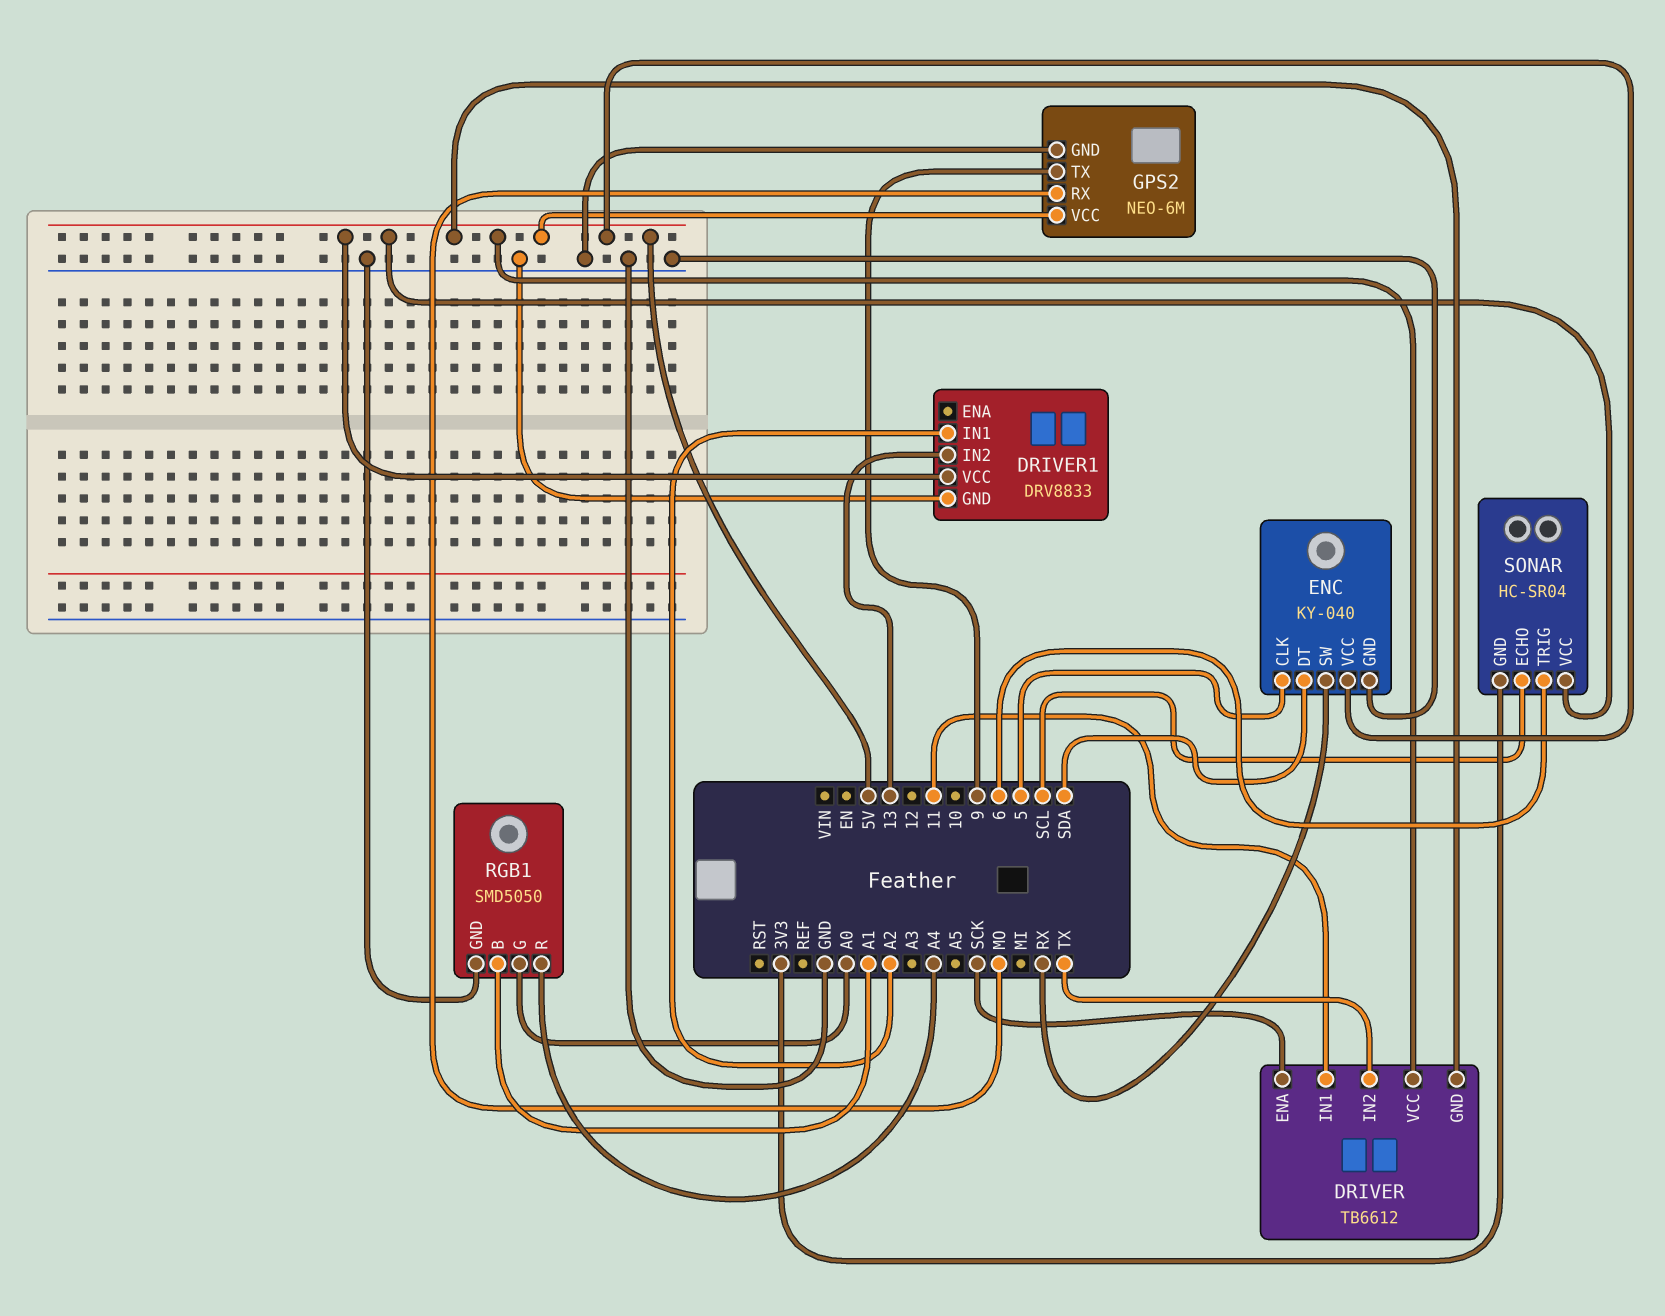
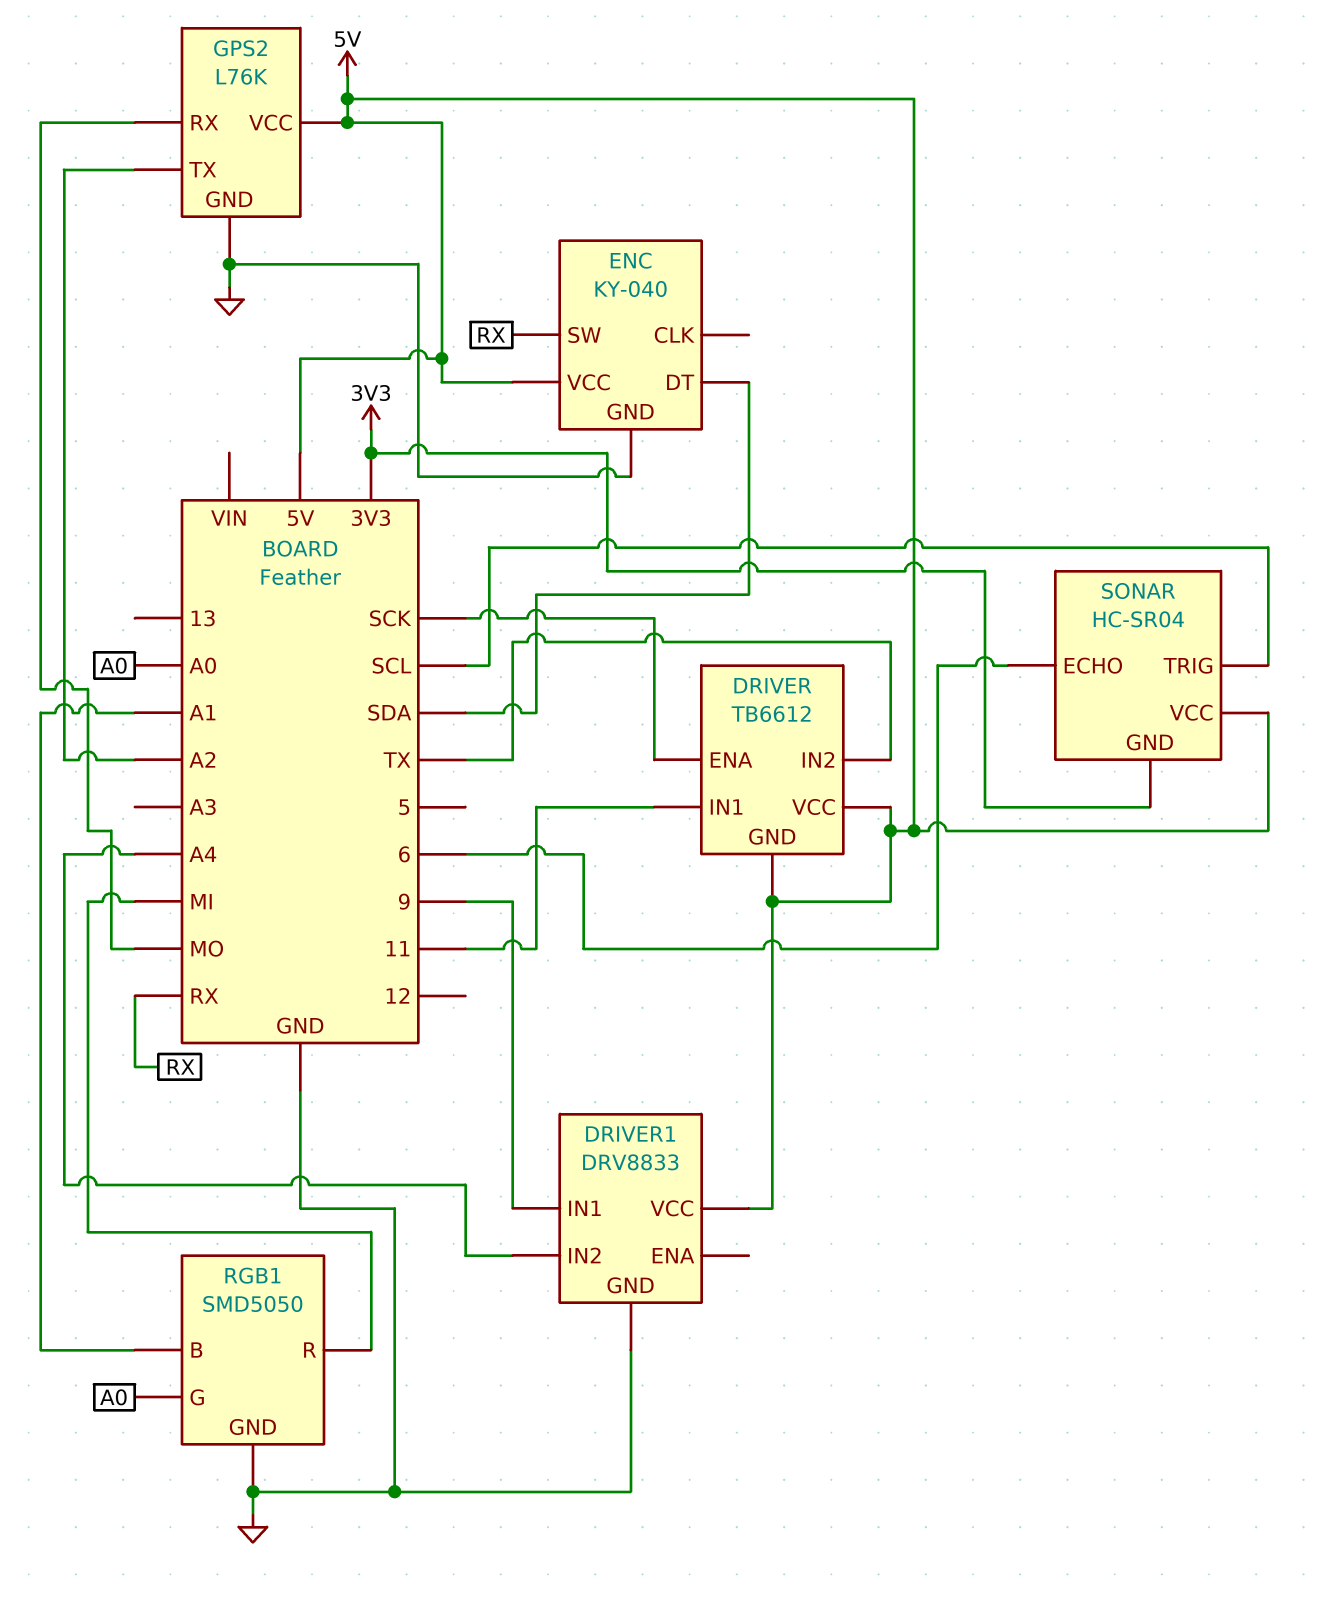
DRIVER1 pin IN1: A2 -> 9
DRIVER1 pin IN2: 13 -> A4
ENC pin CLK: 5 -> none
GPS2: NEO-6M -> L76K
GPS2 pin TX: 9 -> A2
RGB1 pin R: A4 -> MI
SONAR pin ECHO: SCL -> 6
SONAR pin TRIG: 6 -> SCL

